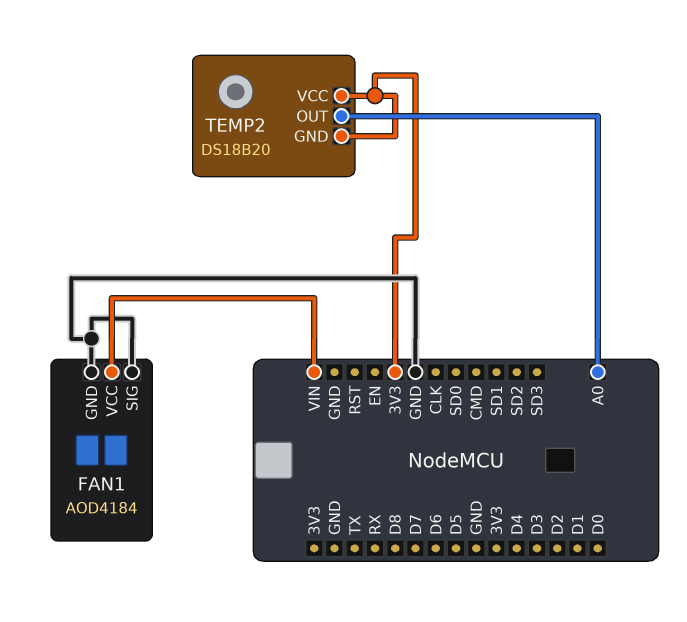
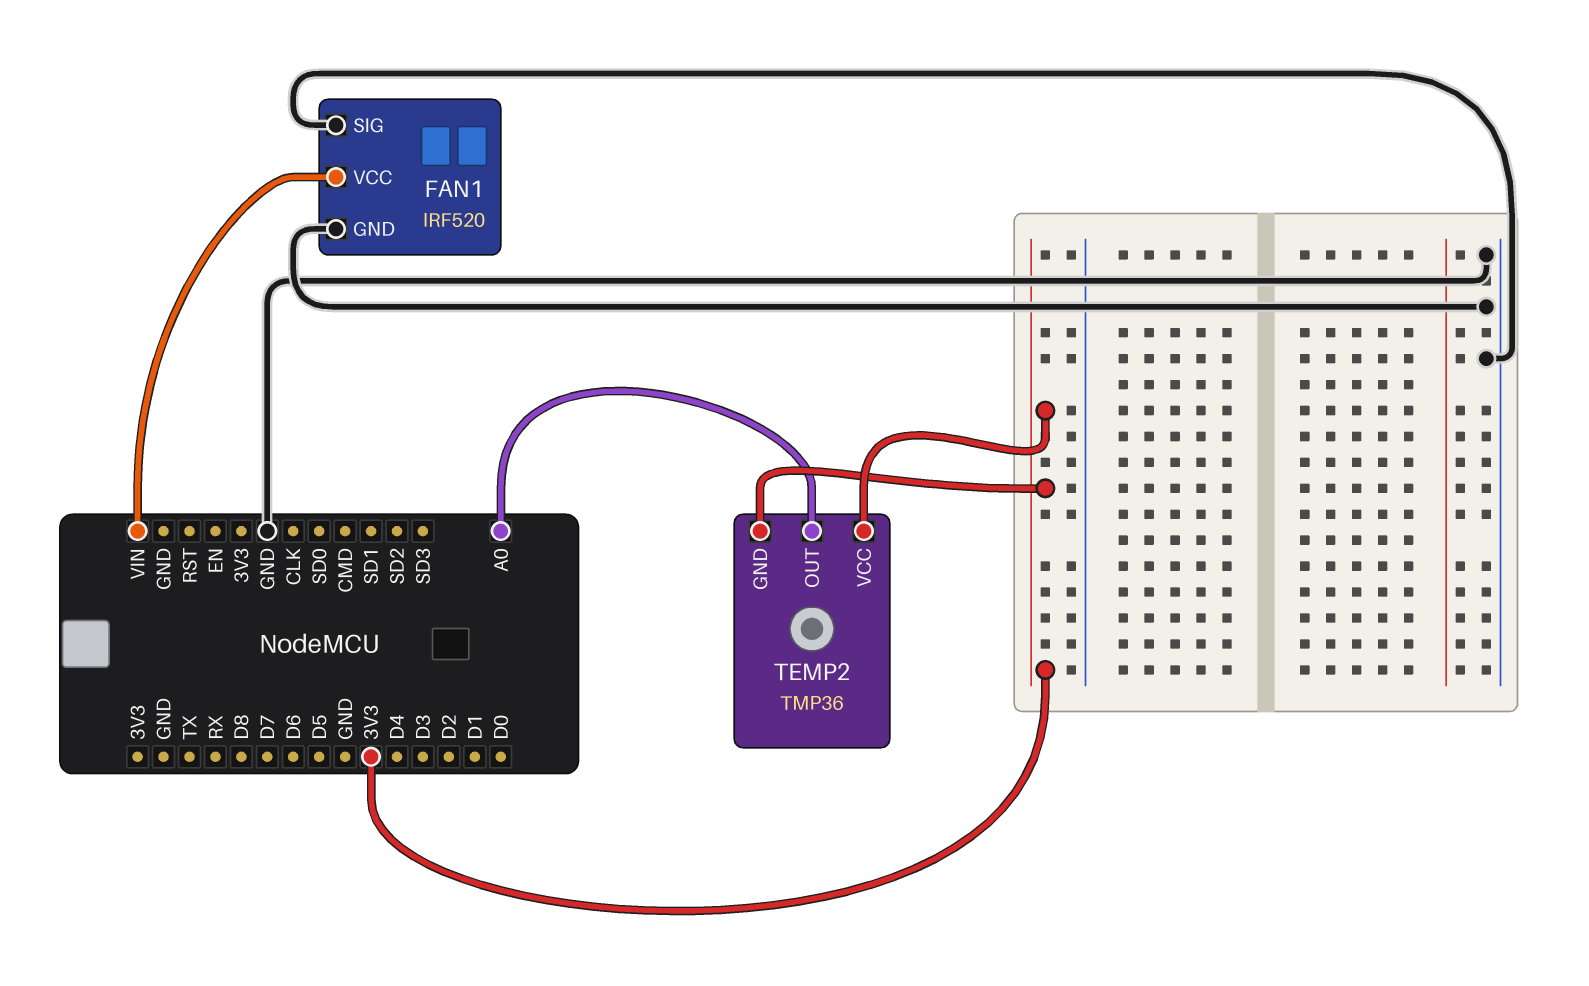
FAN1: AOD4184 -> IRF520
TEMP2: DS18B20 -> TMP36

